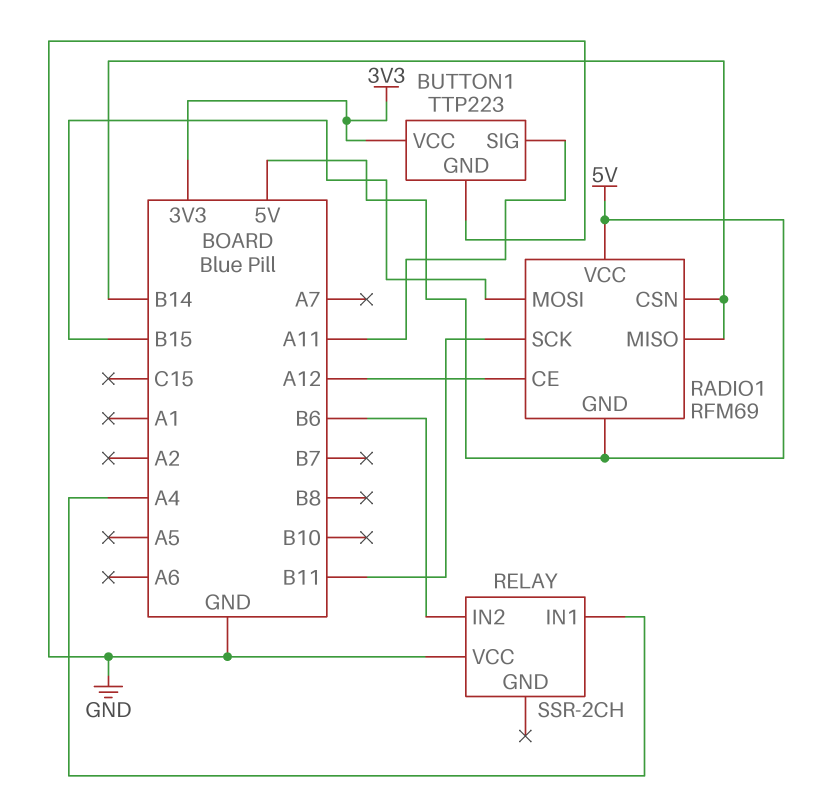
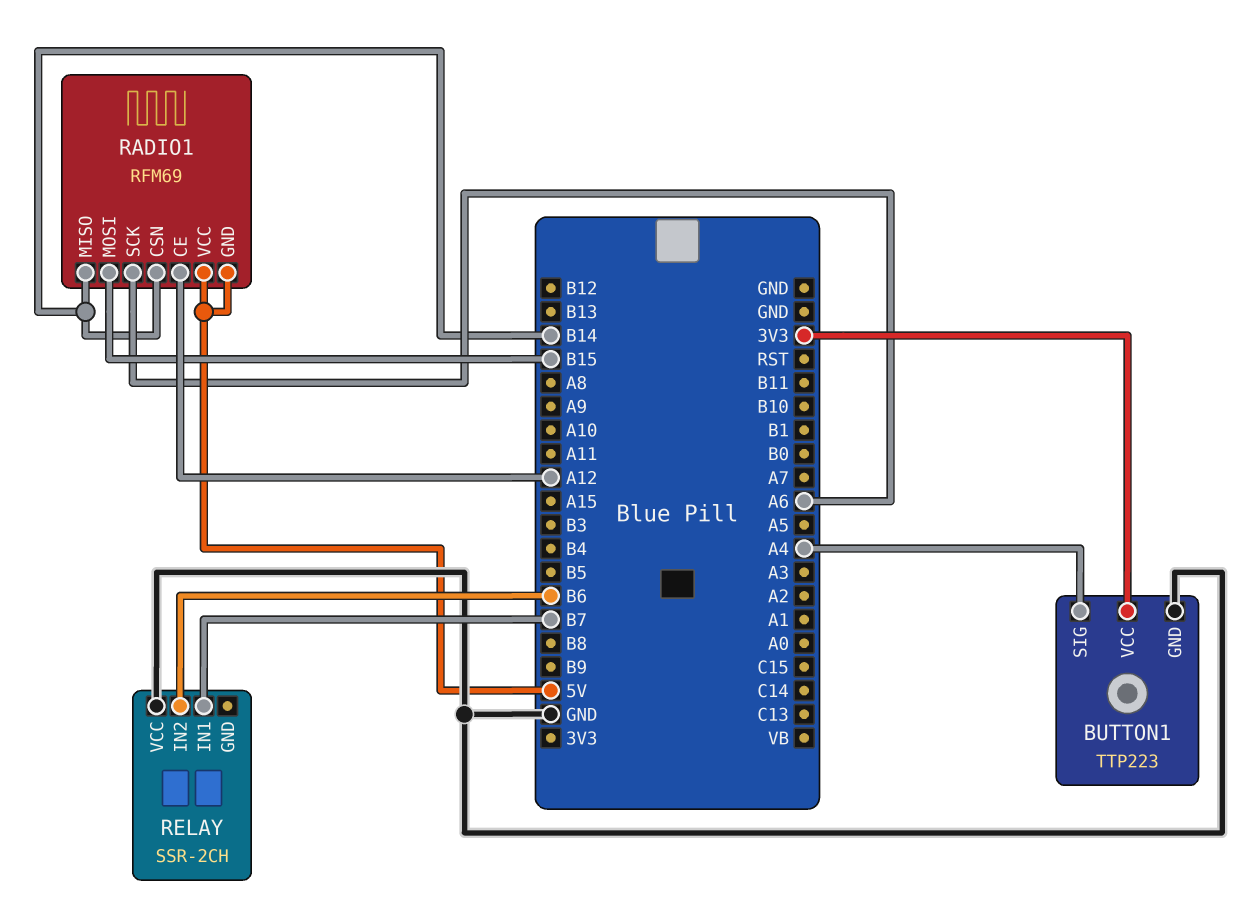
BUTTON1 pin SIG: A11 -> A4
RADIO1 pin SCK: B11 -> A6
RELAY pin IN1: A4 -> B7

